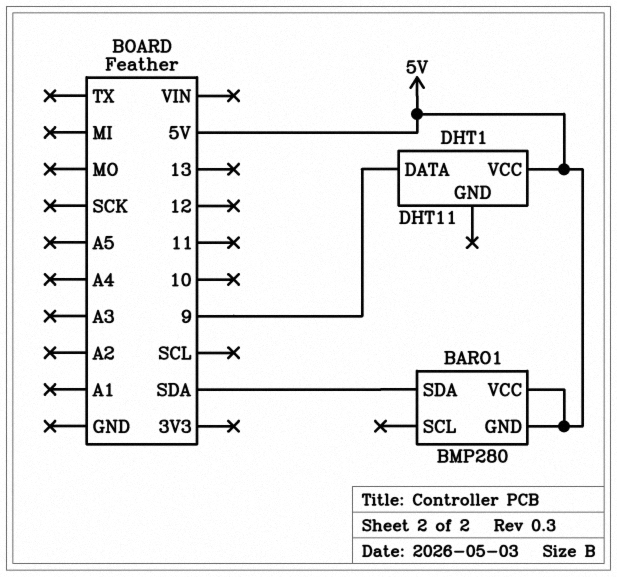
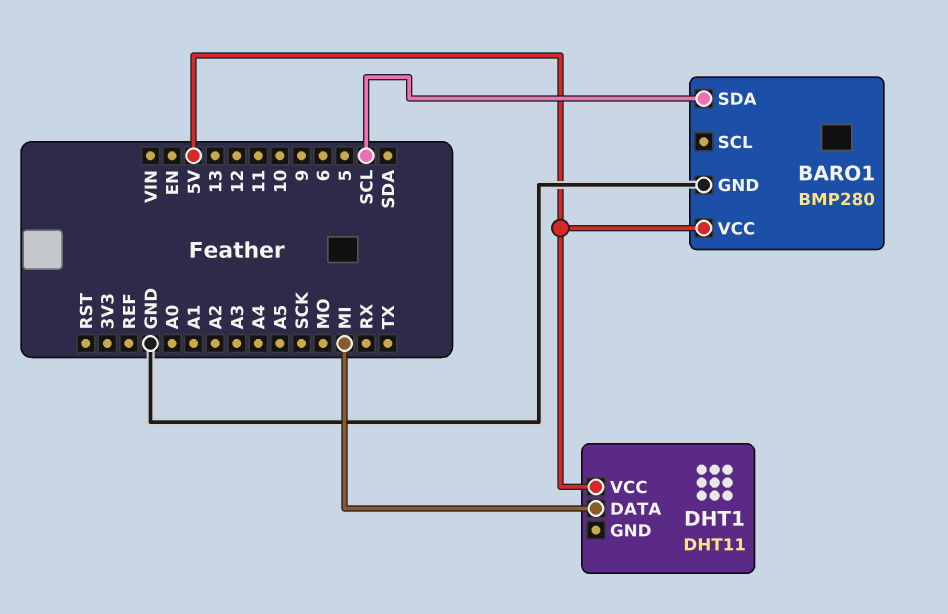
BARO1 pin GND: 5V -> GND
BARO1 pin SDA: SDA -> SCL
DHT1 pin DATA: 9 -> MI

